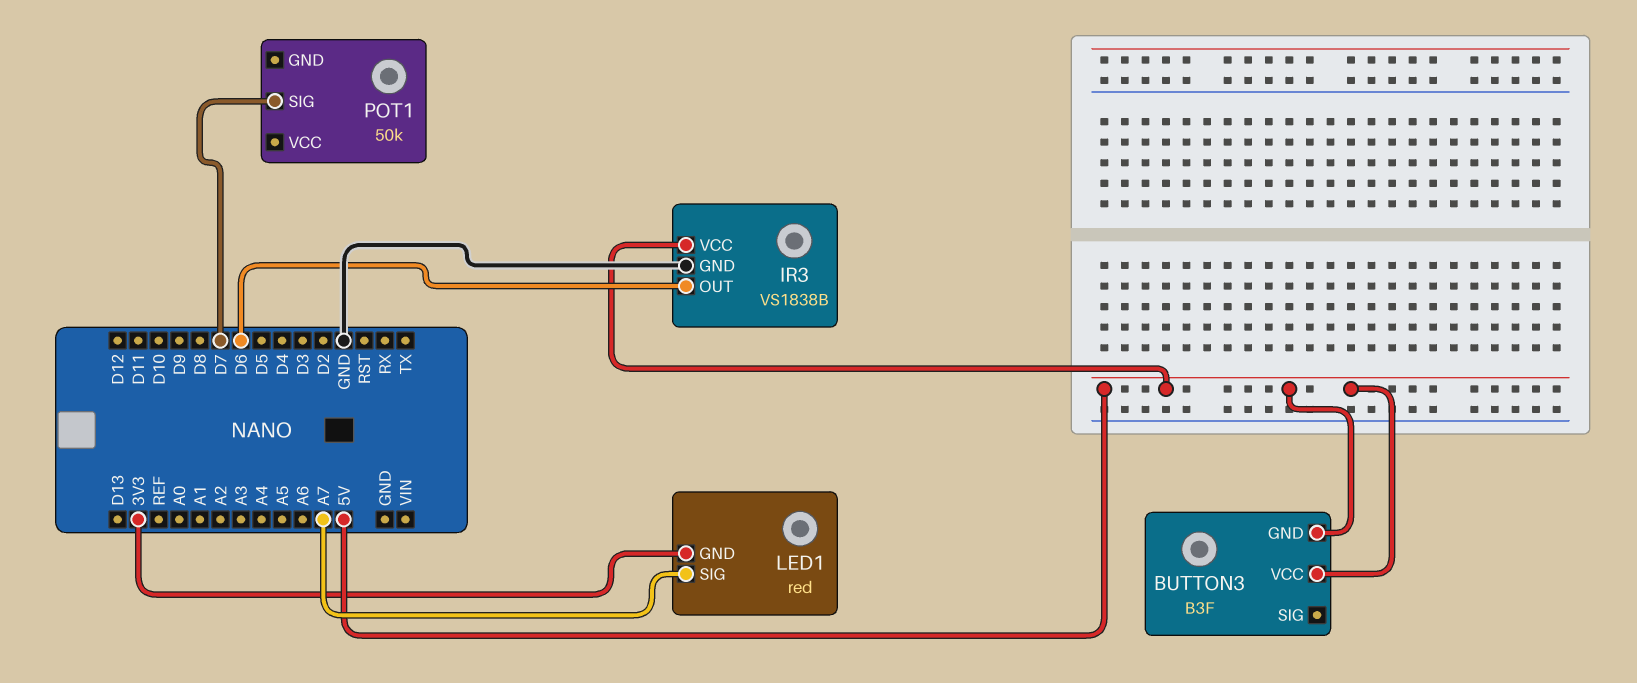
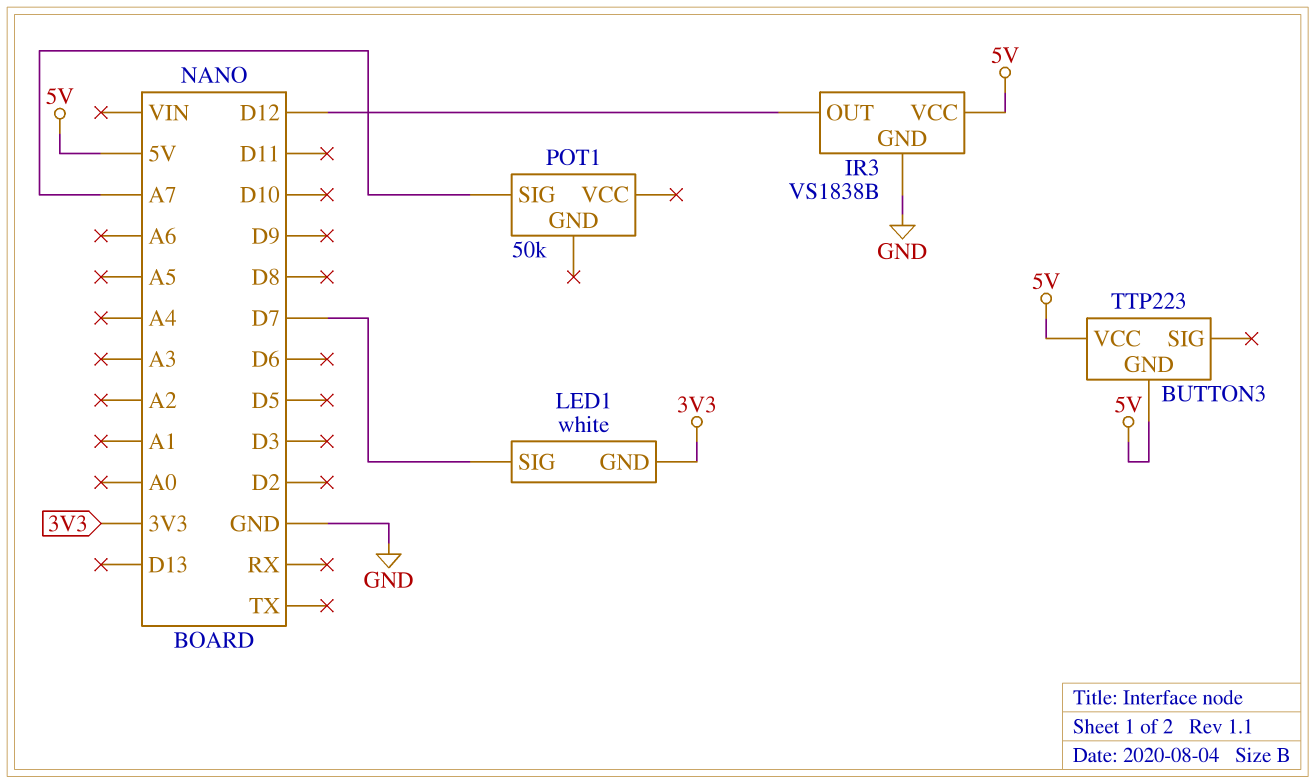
BUTTON3: B3F -> TTP223
IR3 pin OUT: D6 -> D12
LED1: red -> white
LED1 pin SIG: A7 -> D7
POT1 pin SIG: D7 -> A7

